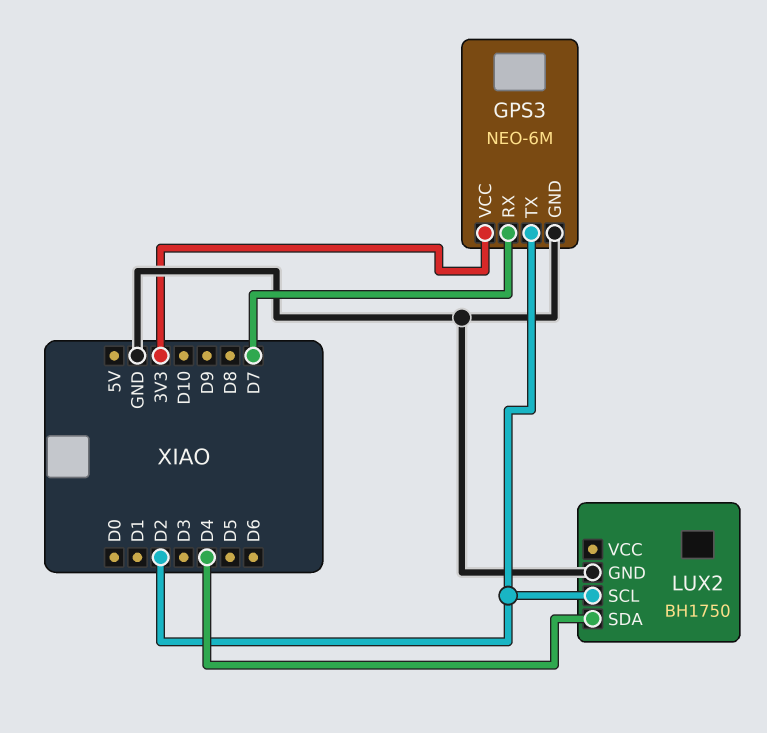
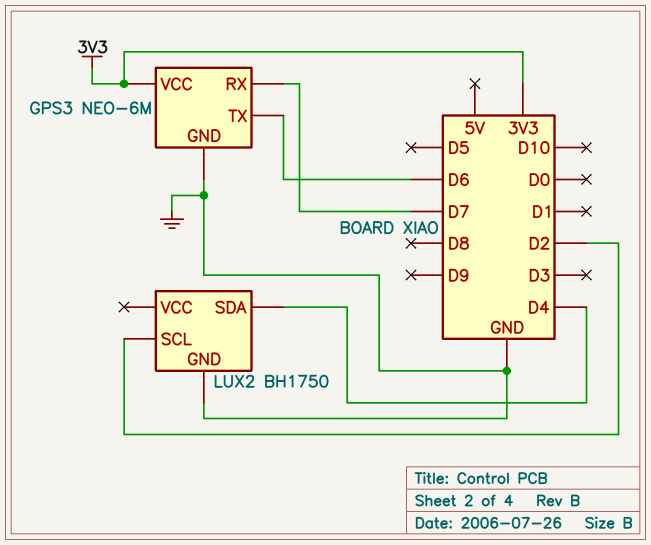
GPS3 pin TX: D2 -> D6

